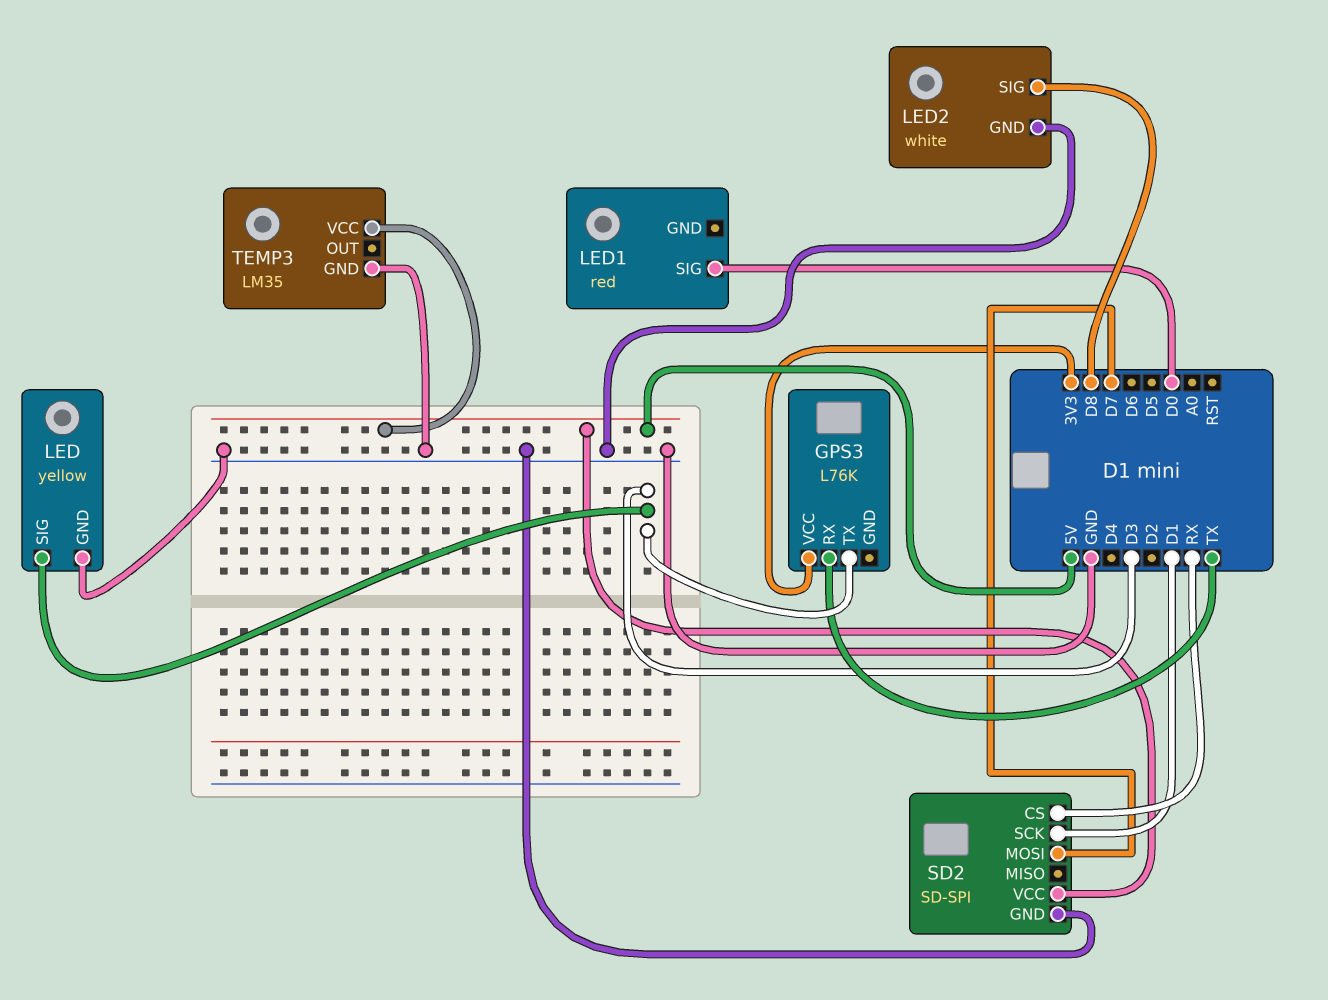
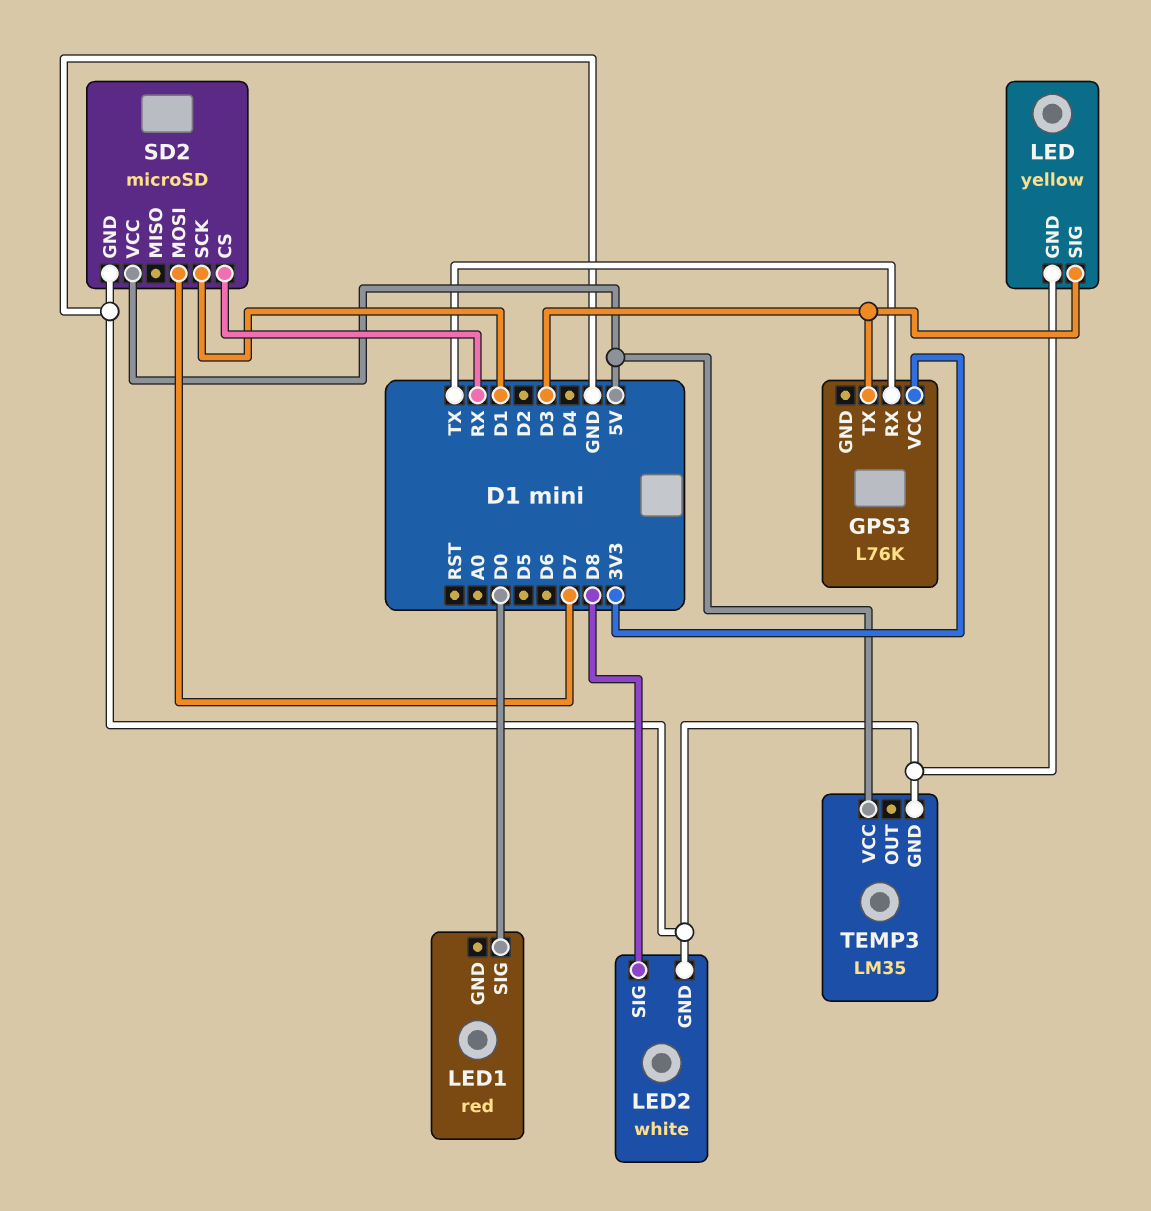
SD2: SD-SPI -> microSD

